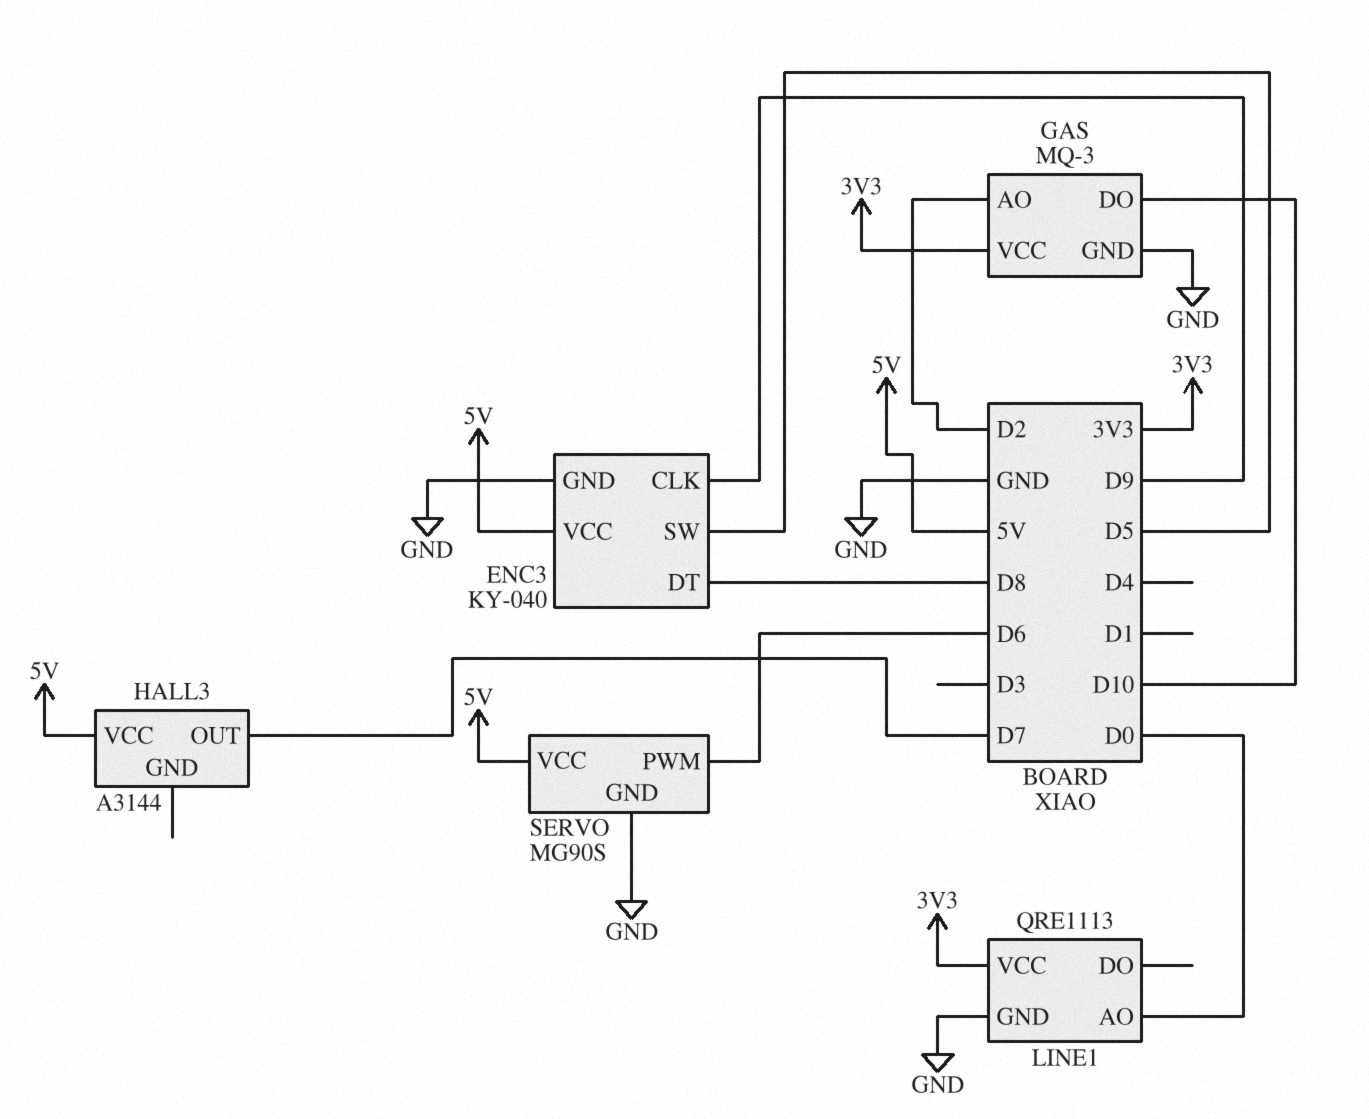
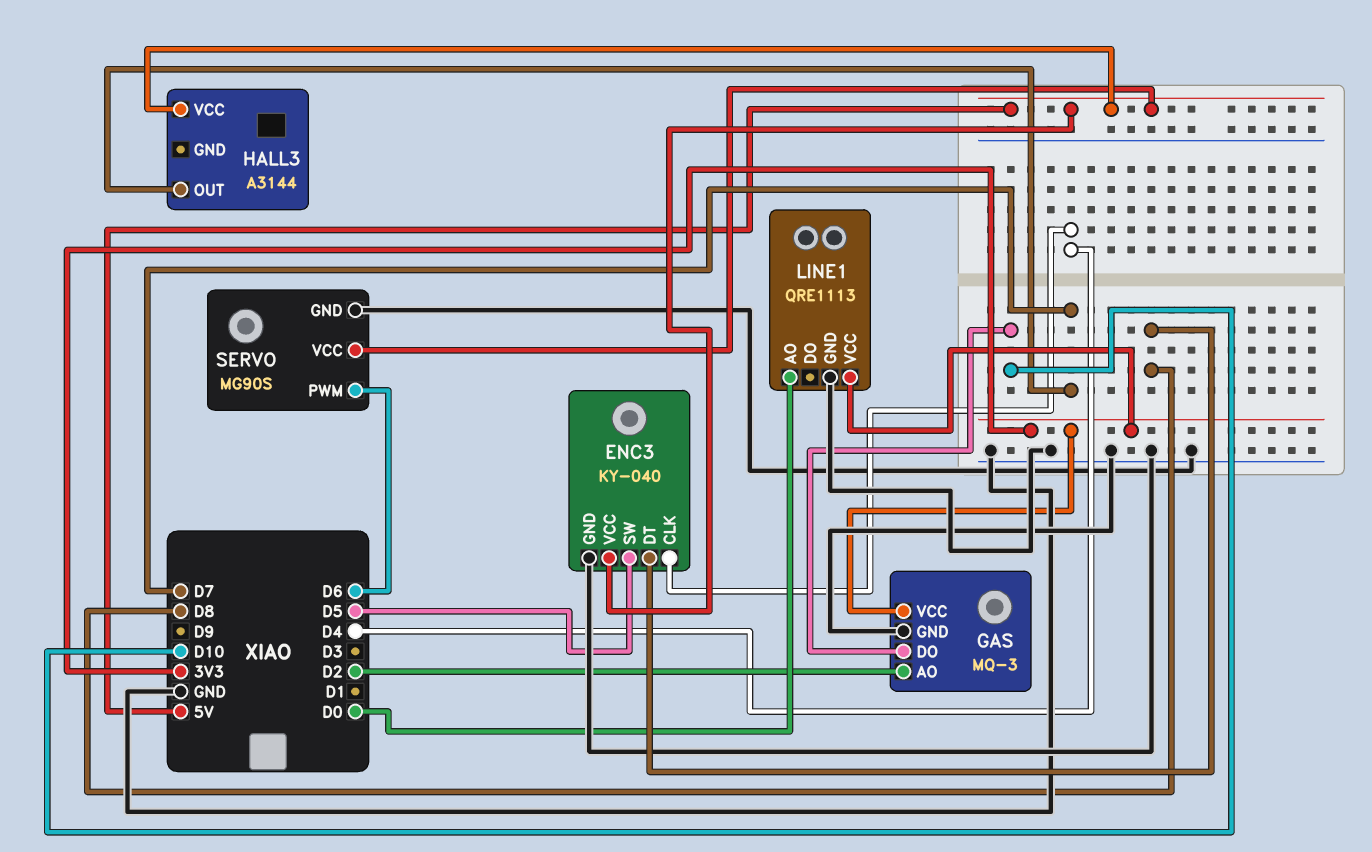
ENC3 pin CLK: D9 -> D4

